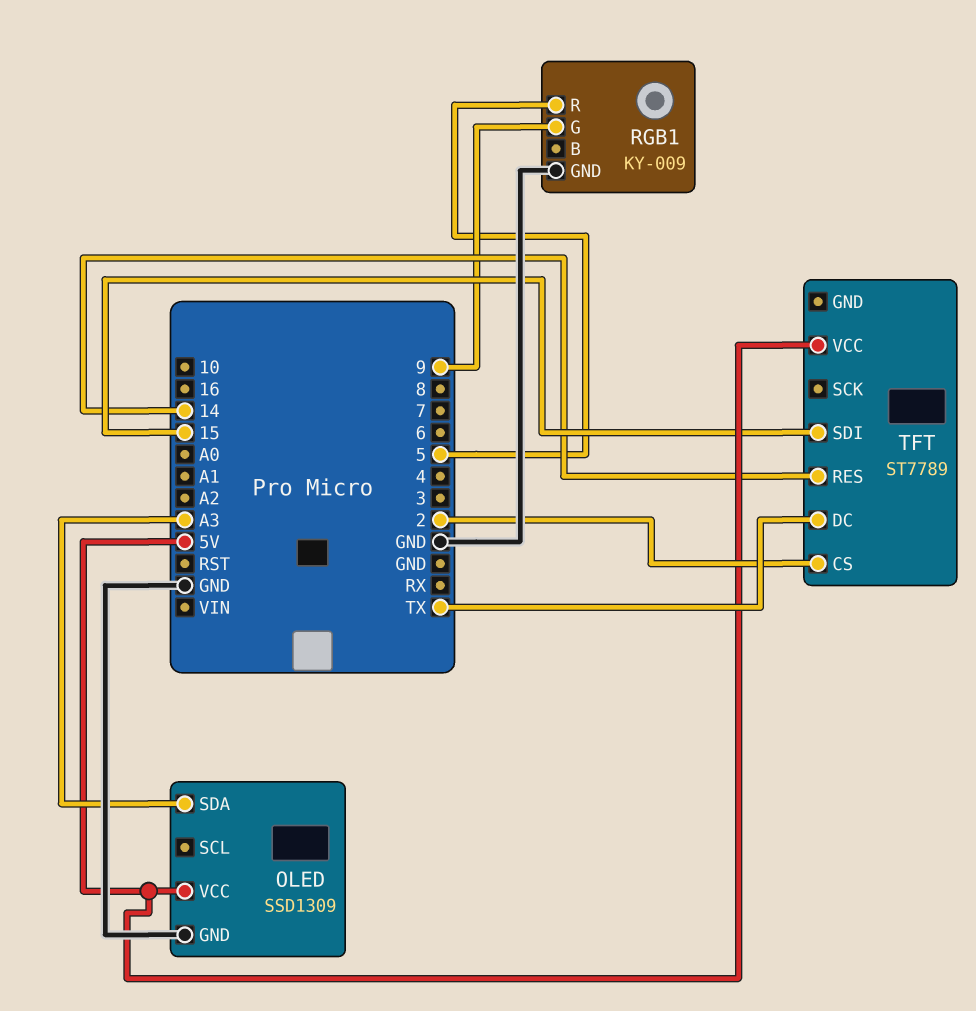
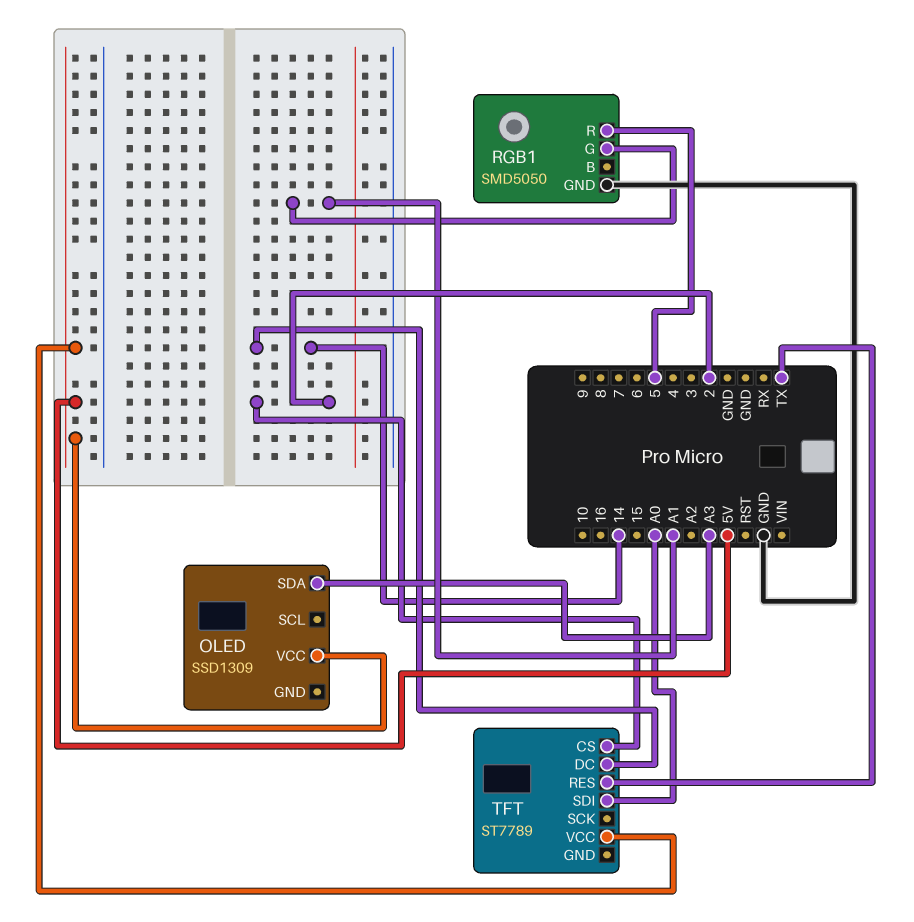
OLED pin GND: GND -> none
RGB1: KY-009 -> SMD5050
RGB1 pin G: 9 -> A1
TFT pin DC: TX -> 14
TFT pin RES: 14 -> TX
TFT pin SDI: 15 -> A0

